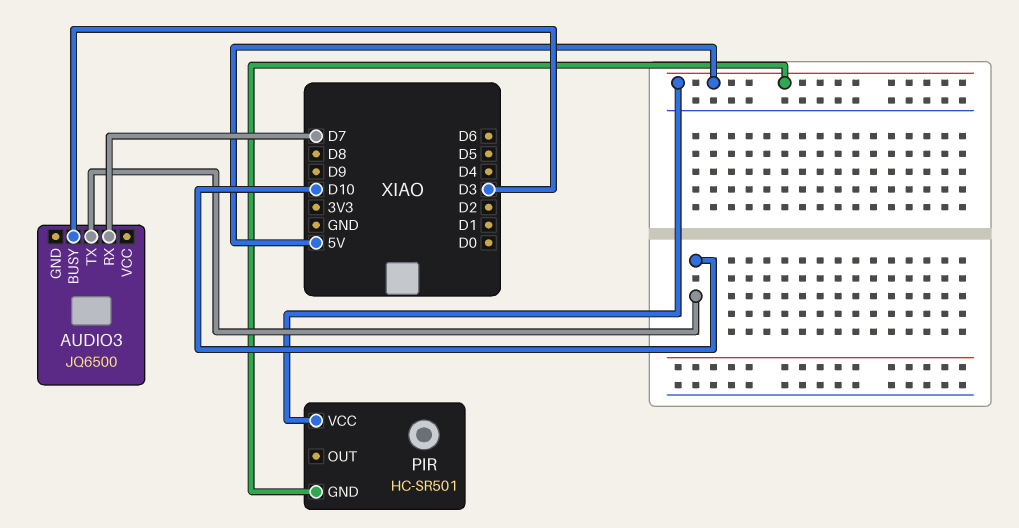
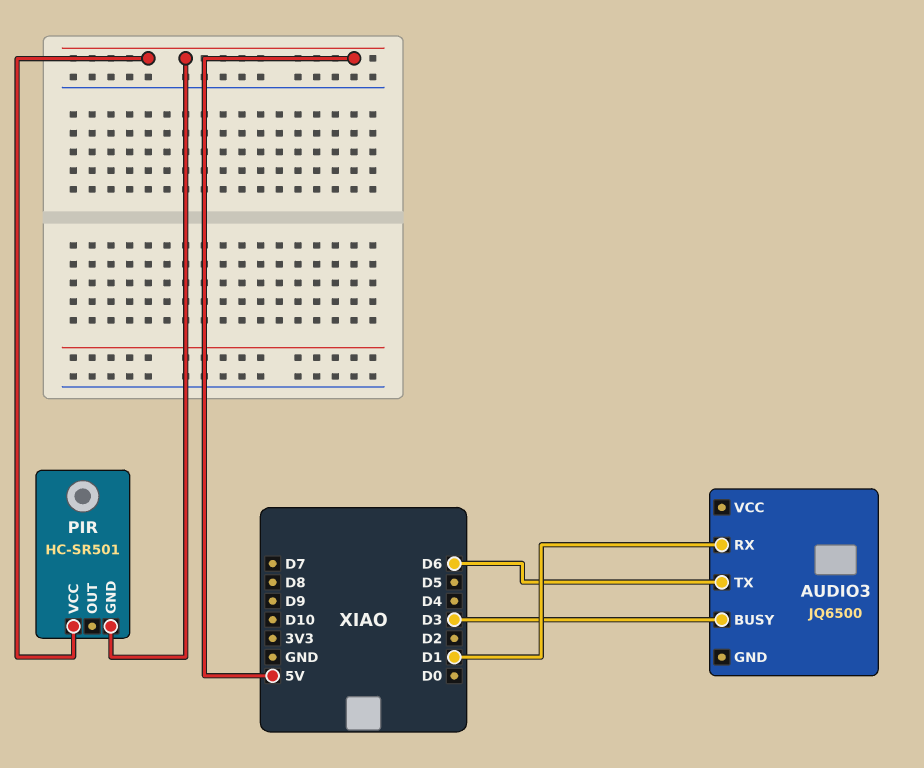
AUDIO3 pin RX: D7 -> D1
AUDIO3 pin TX: D10 -> D6

